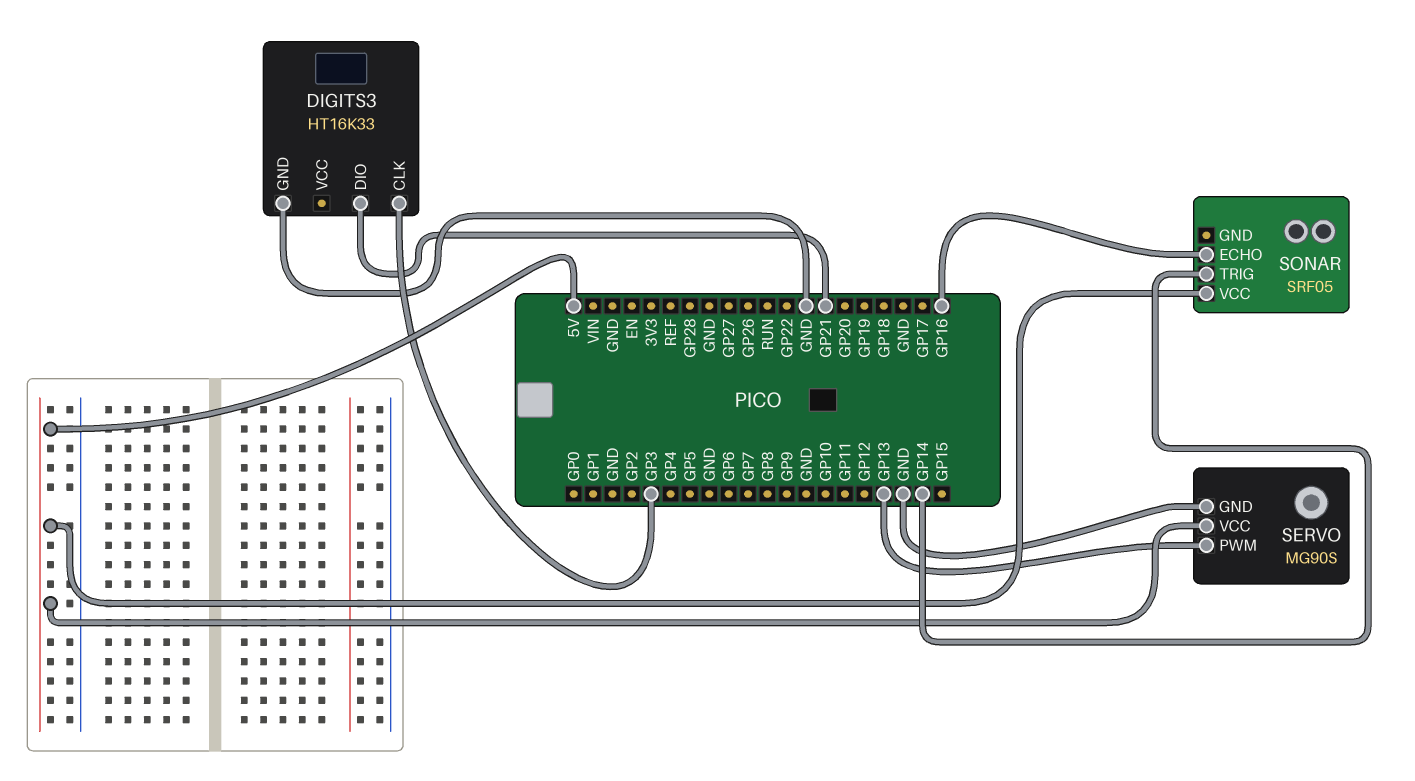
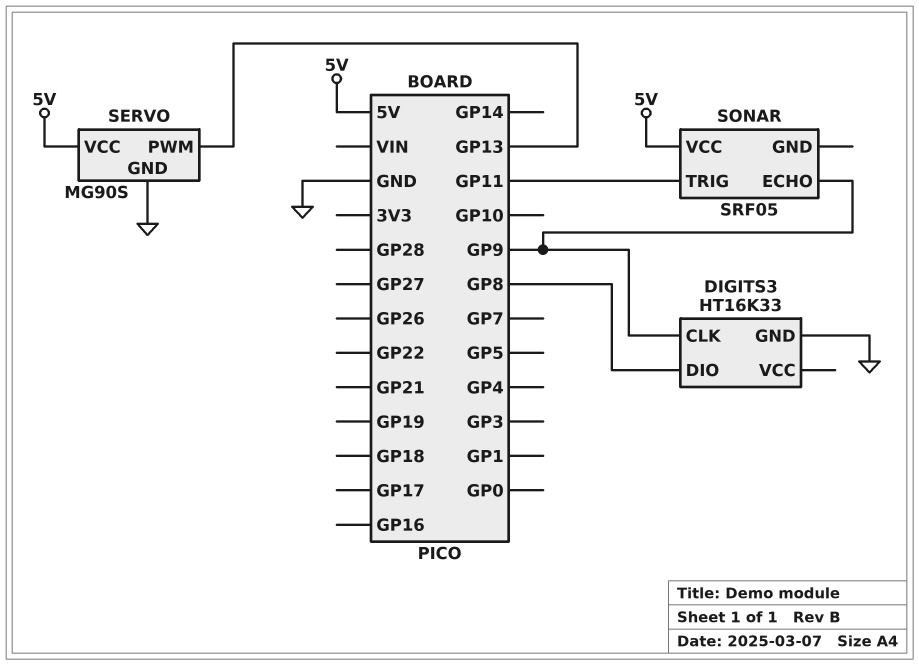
DIGITS3 pin CLK: GP3 -> GP9
DIGITS3 pin DIO: GP21 -> GP8
SONAR pin ECHO: GP16 -> GP9
SONAR pin TRIG: GP14 -> GP11

